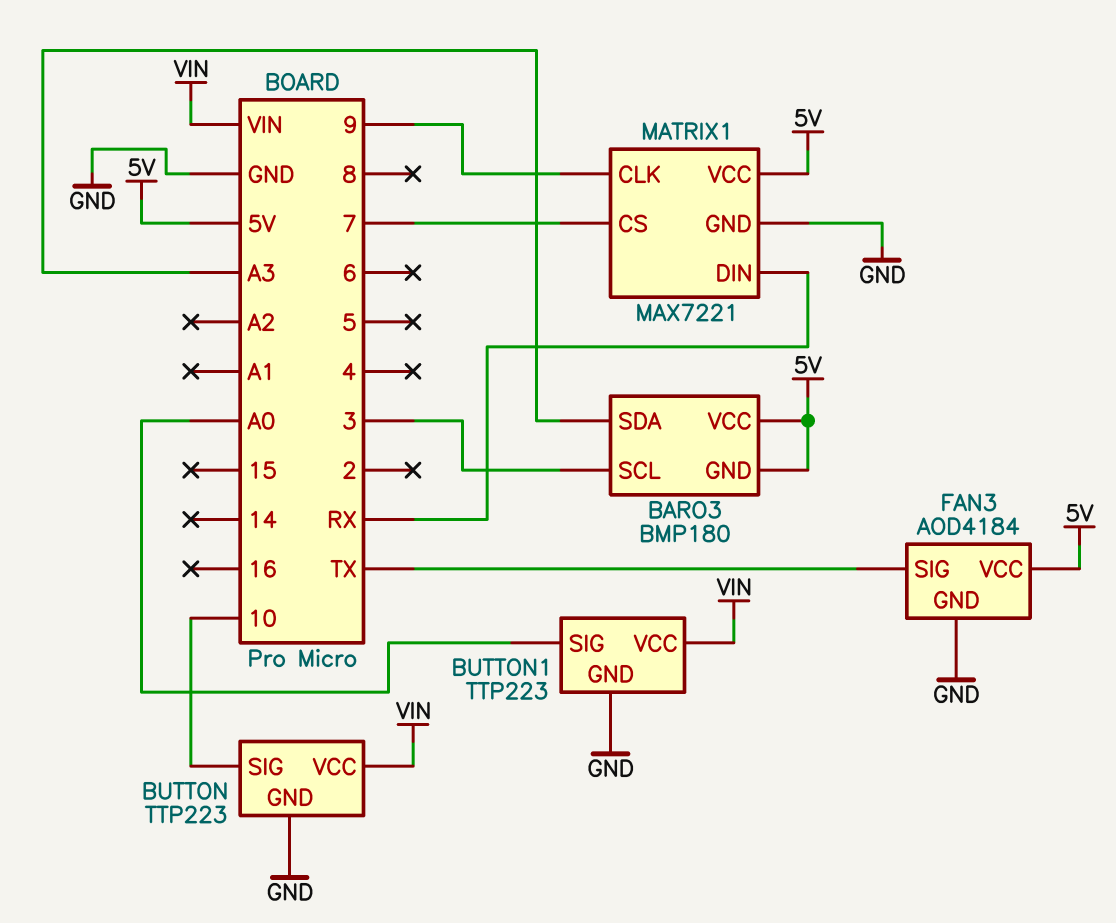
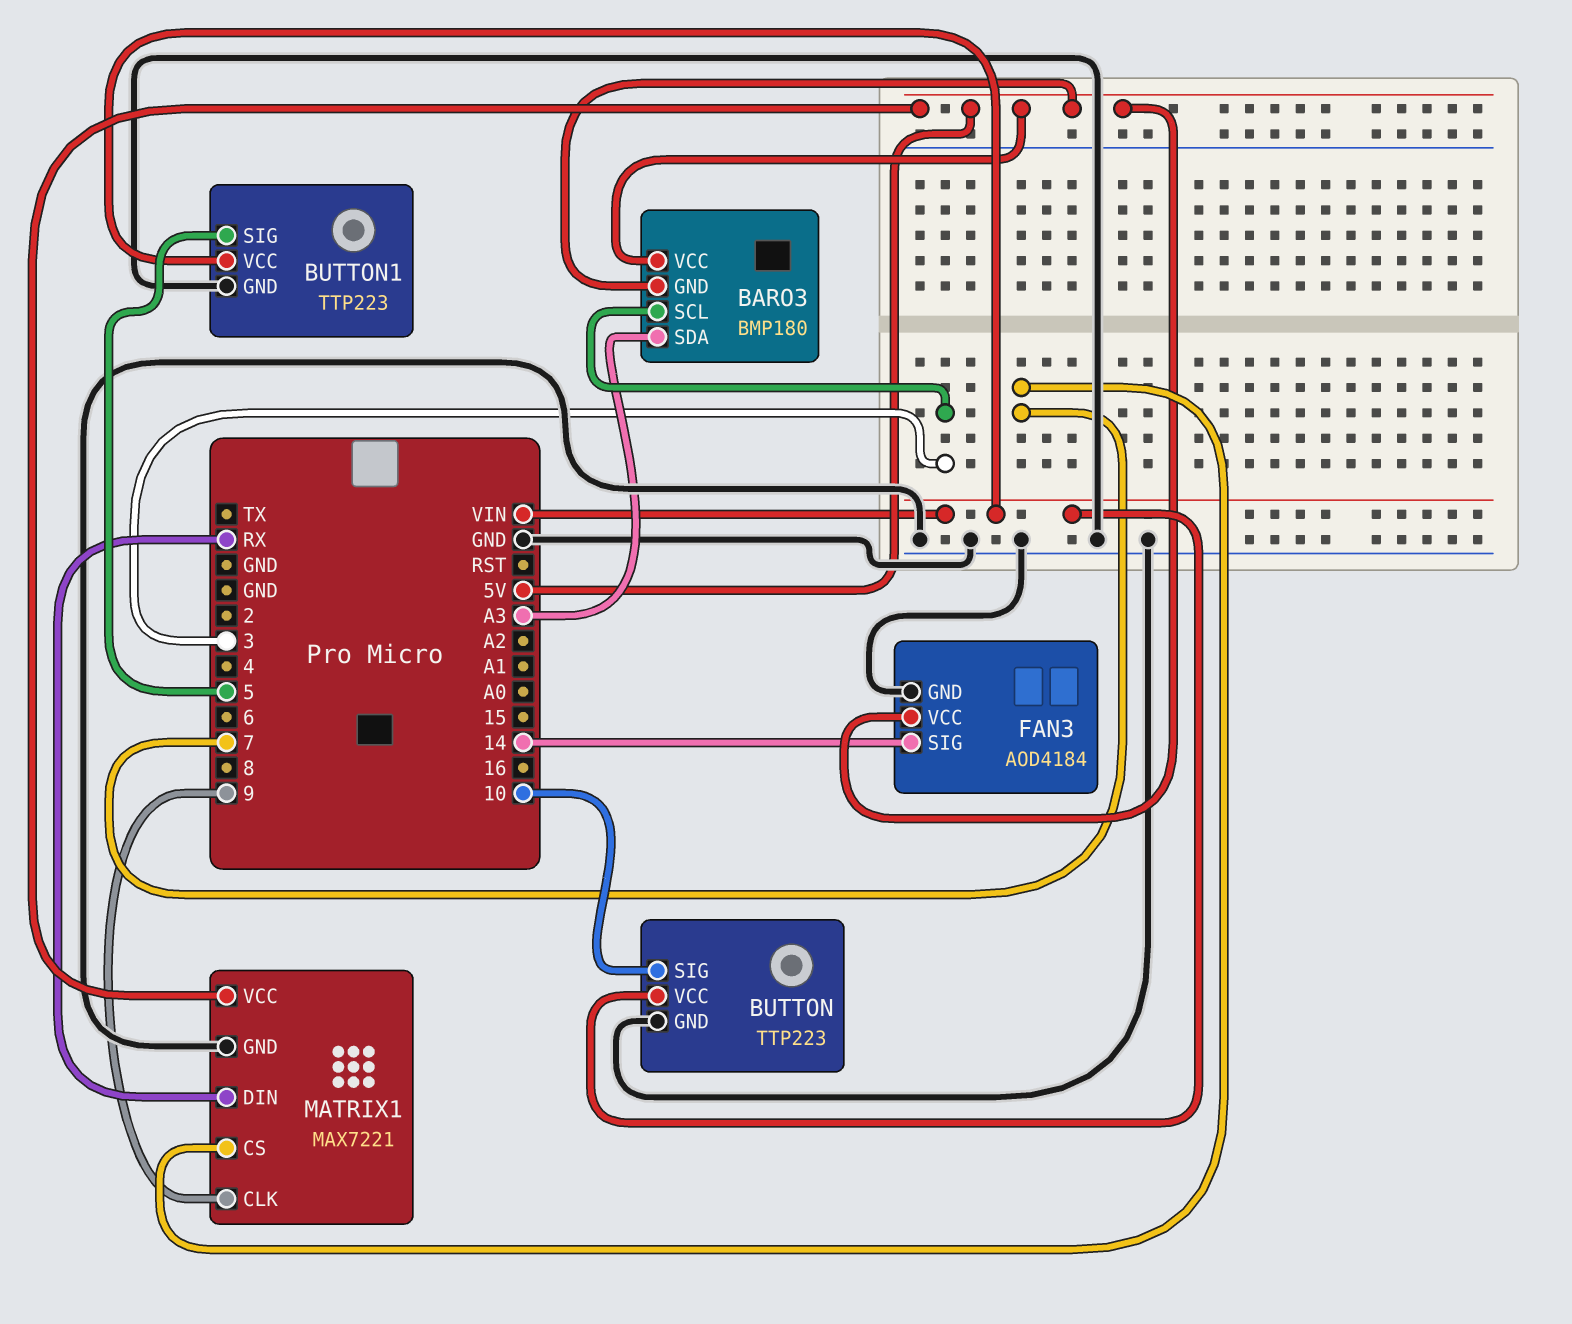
BUTTON1 pin SIG: A0 -> 5
FAN3 pin SIG: TX -> 14

